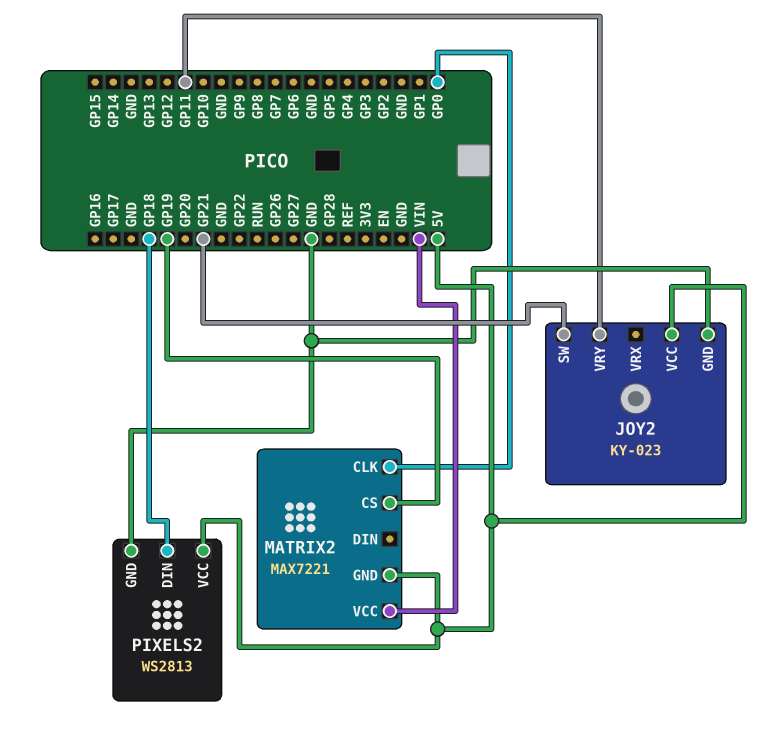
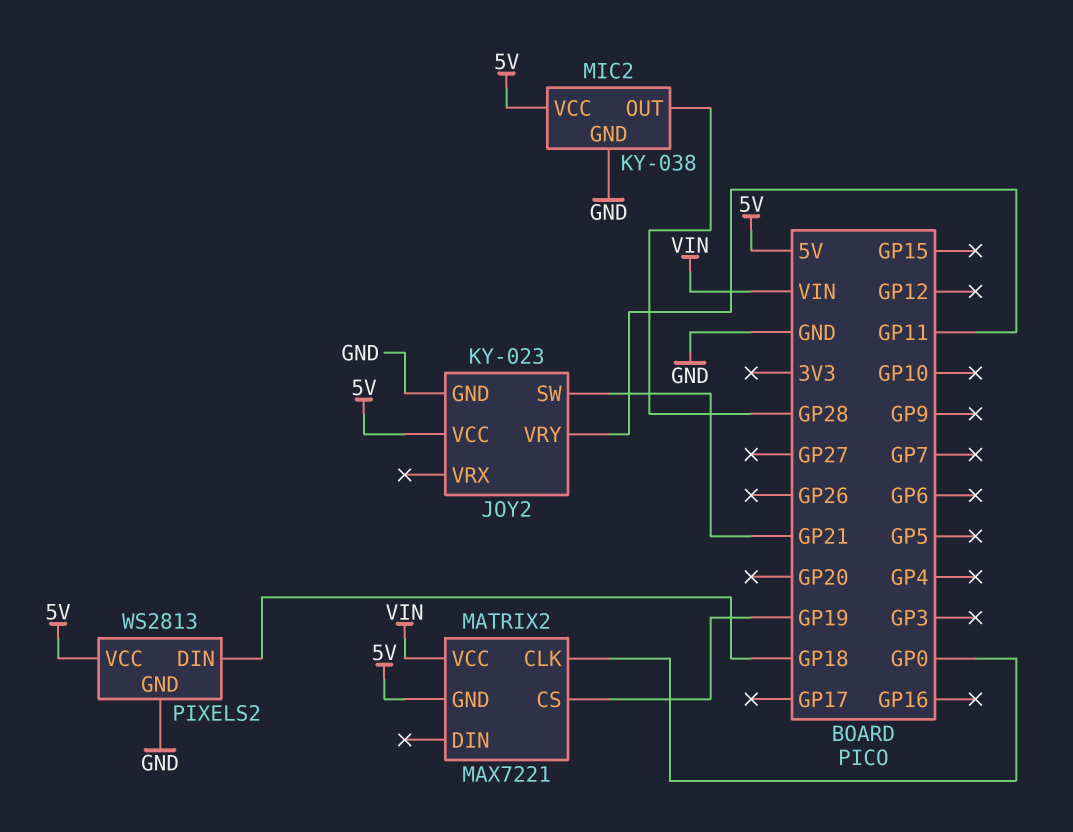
MIC2: none -> KY-038
MIC2 pin GND: none -> GND
MIC2 pin OUT: none -> GP28
MIC2 pin VCC: none -> 5V

